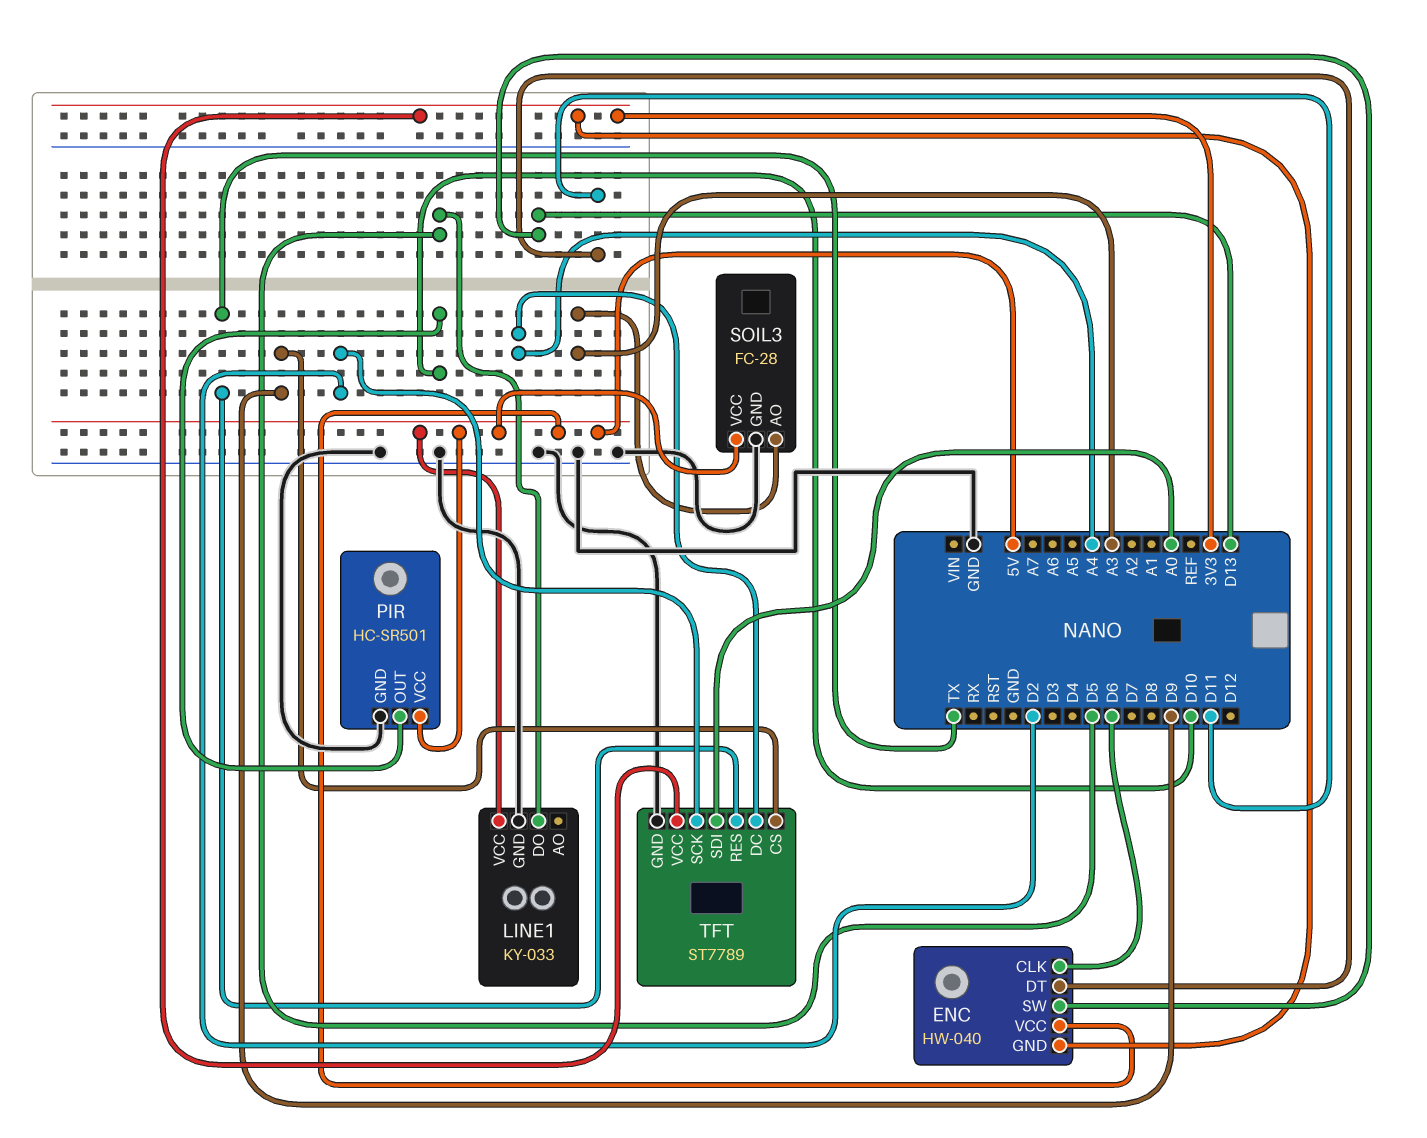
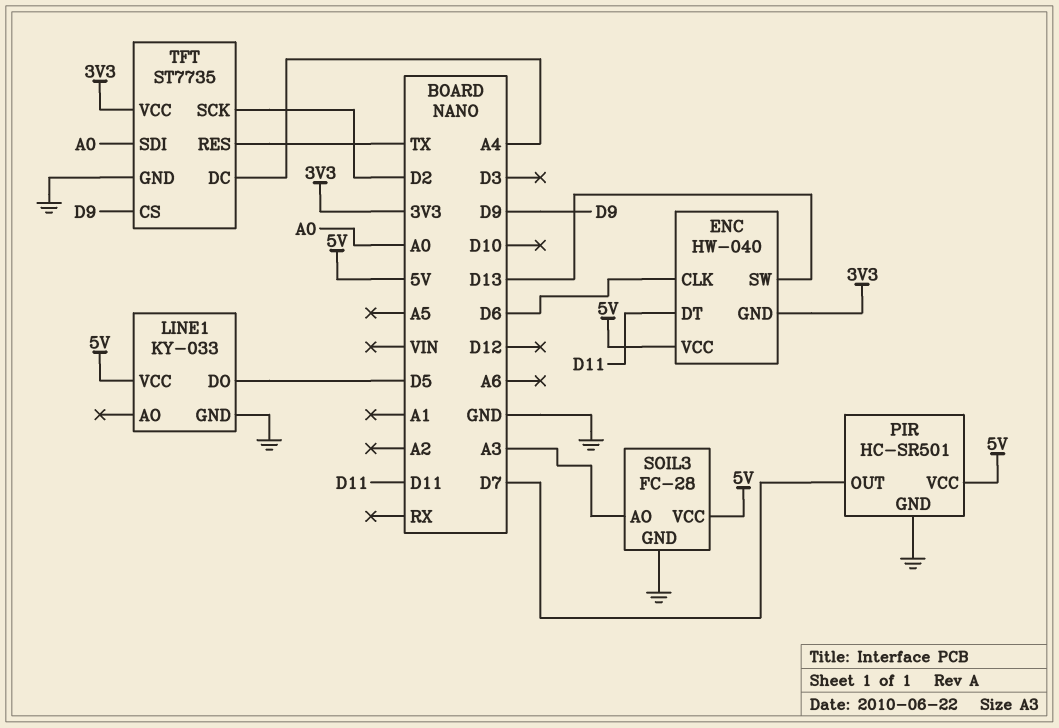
PIR pin OUT: D10 -> D7
TFT: ST7789 -> ST7735

